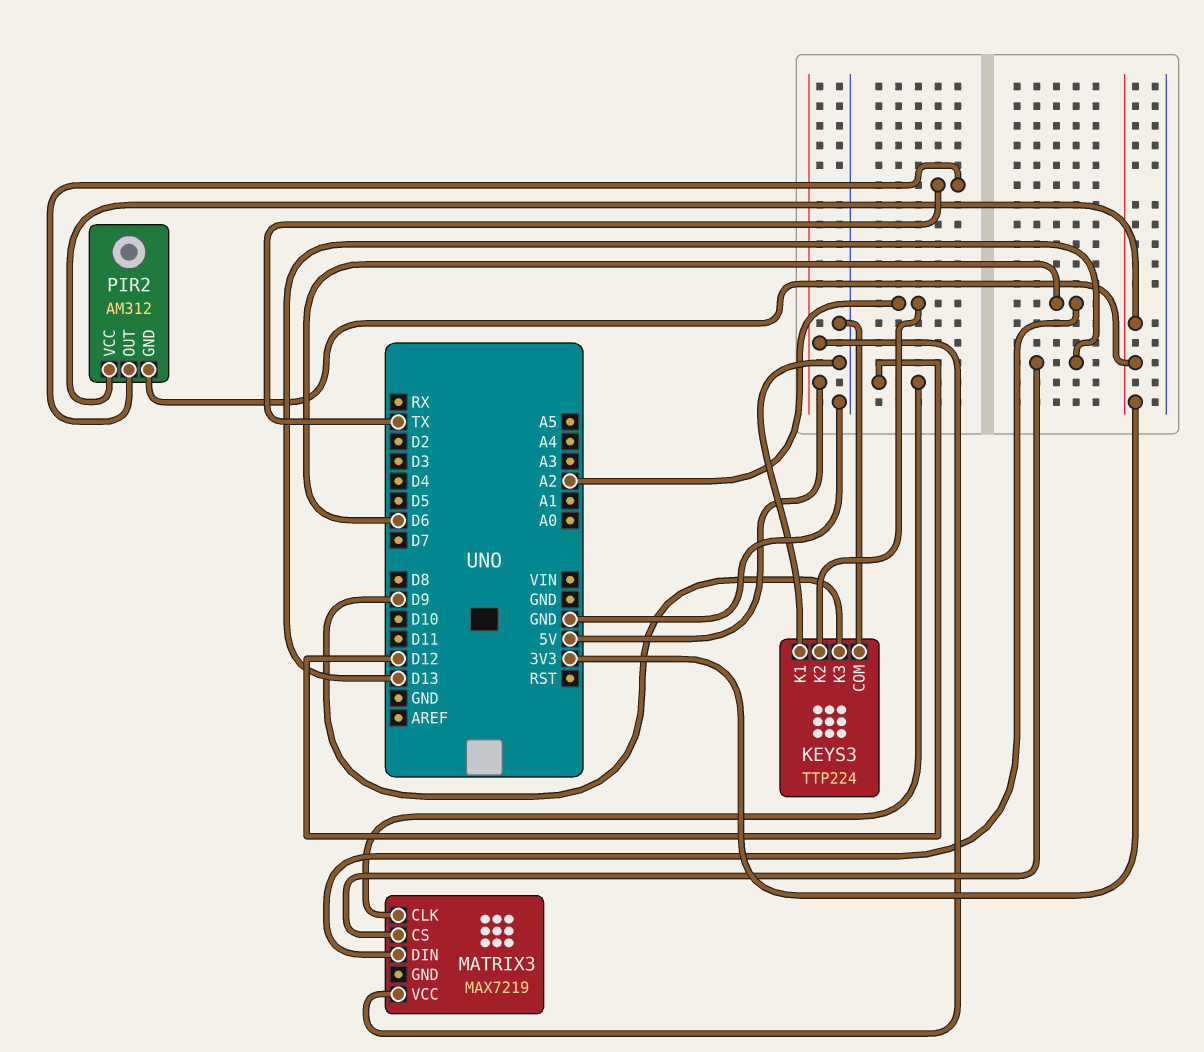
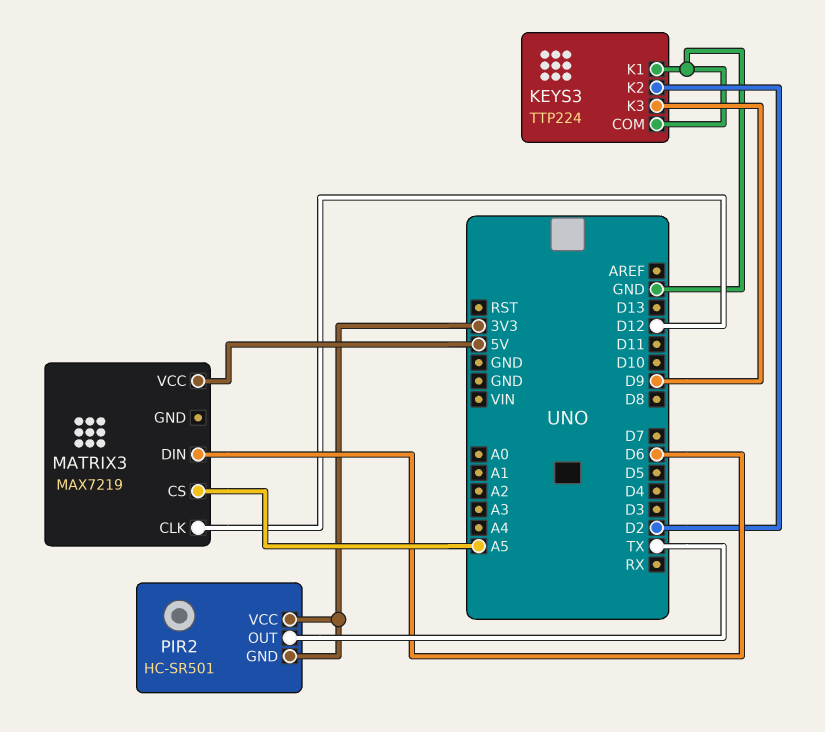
KEYS3 pin K2: A2 -> D2
MATRIX3 pin CS: D13 -> A5
PIR2: AM312 -> HC-SR501

